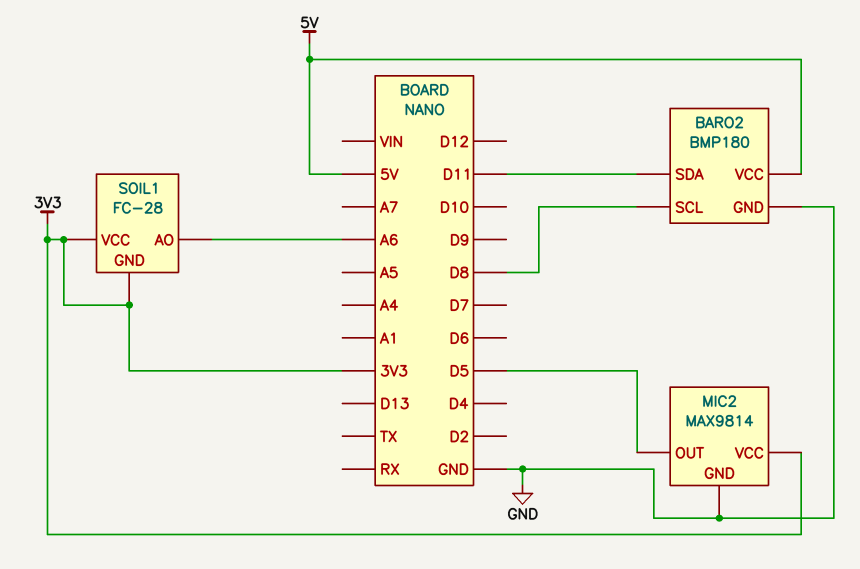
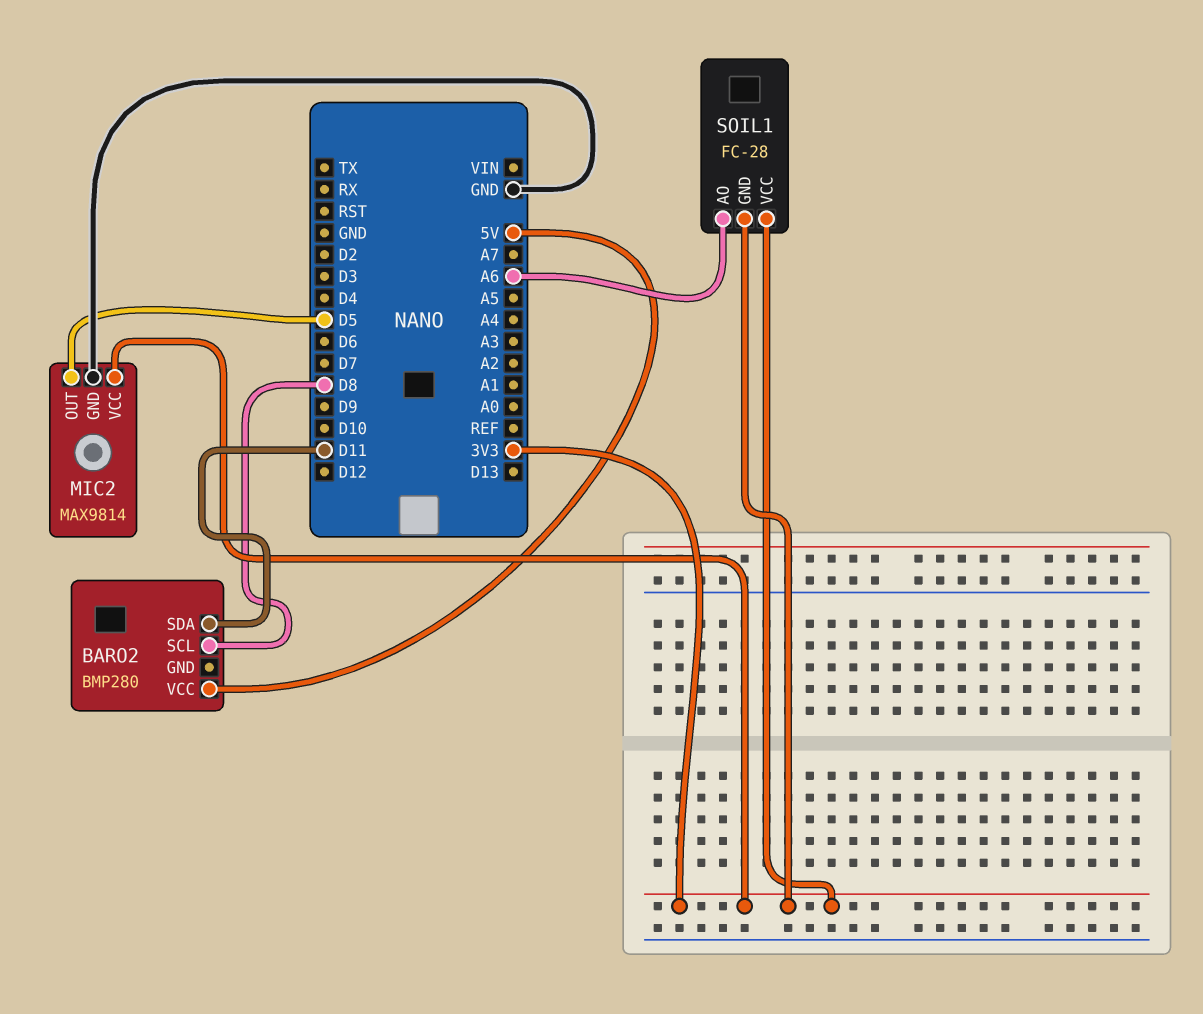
BARO2: BMP180 -> BMP280
BARO2 pin GND: GND -> none

